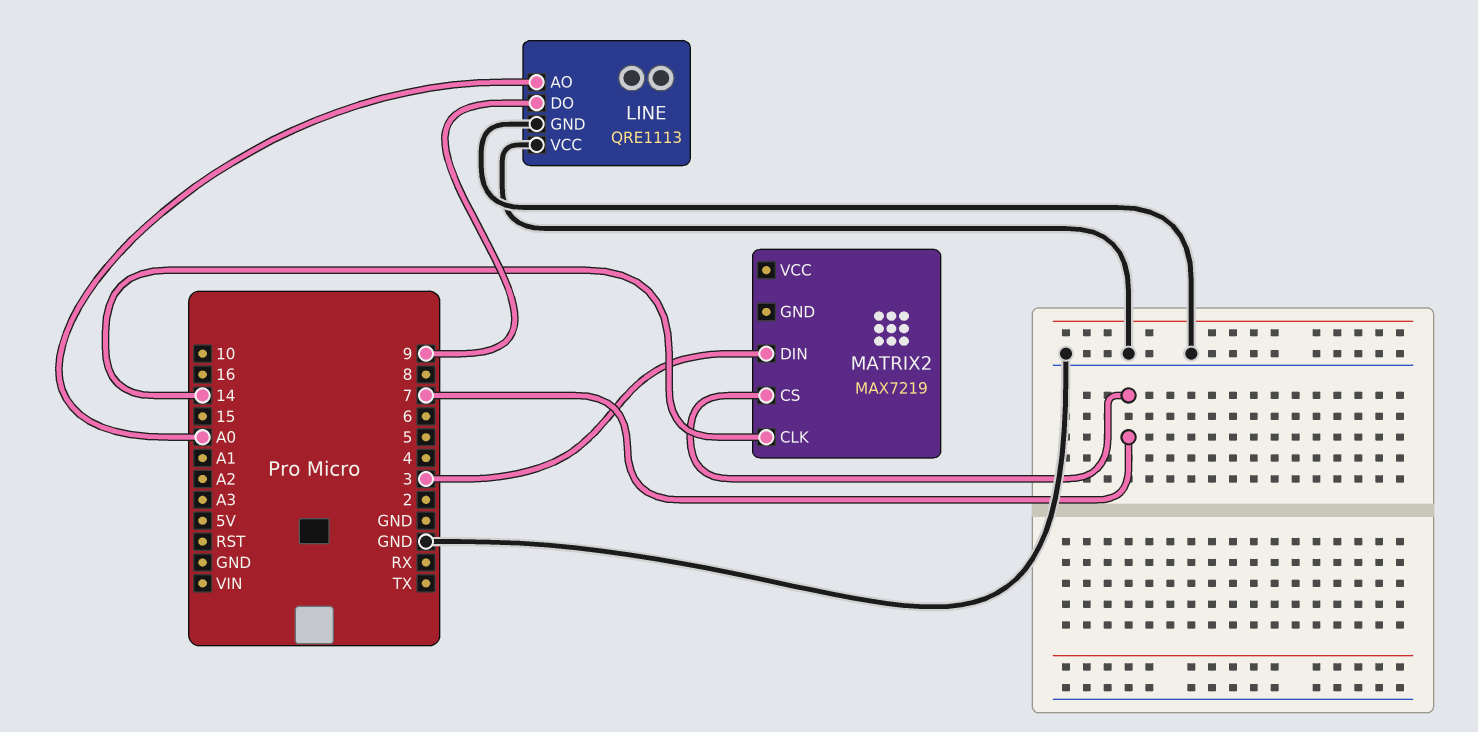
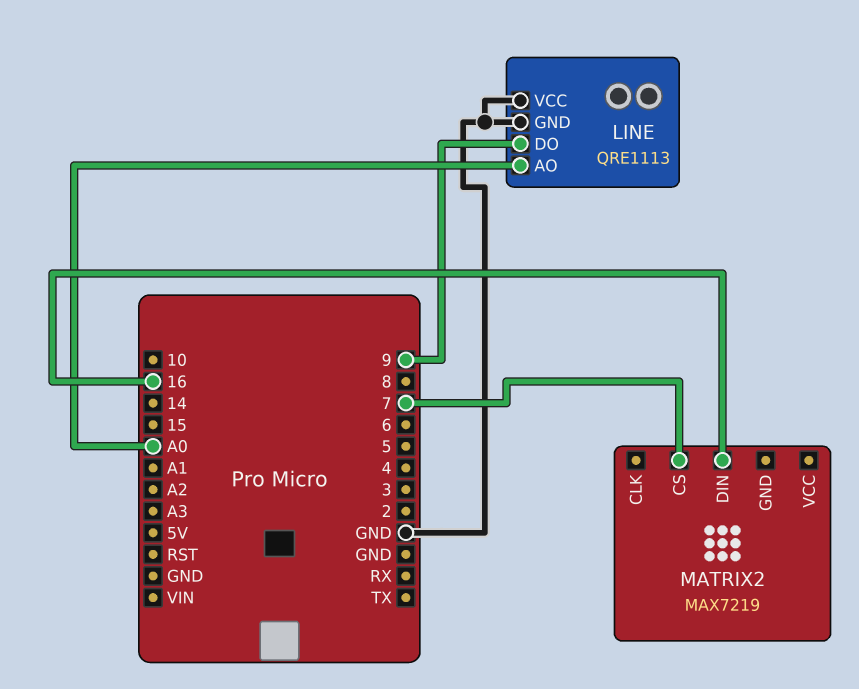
MATRIX2 pin CLK: 14 -> none
MATRIX2 pin DIN: 3 -> 16

